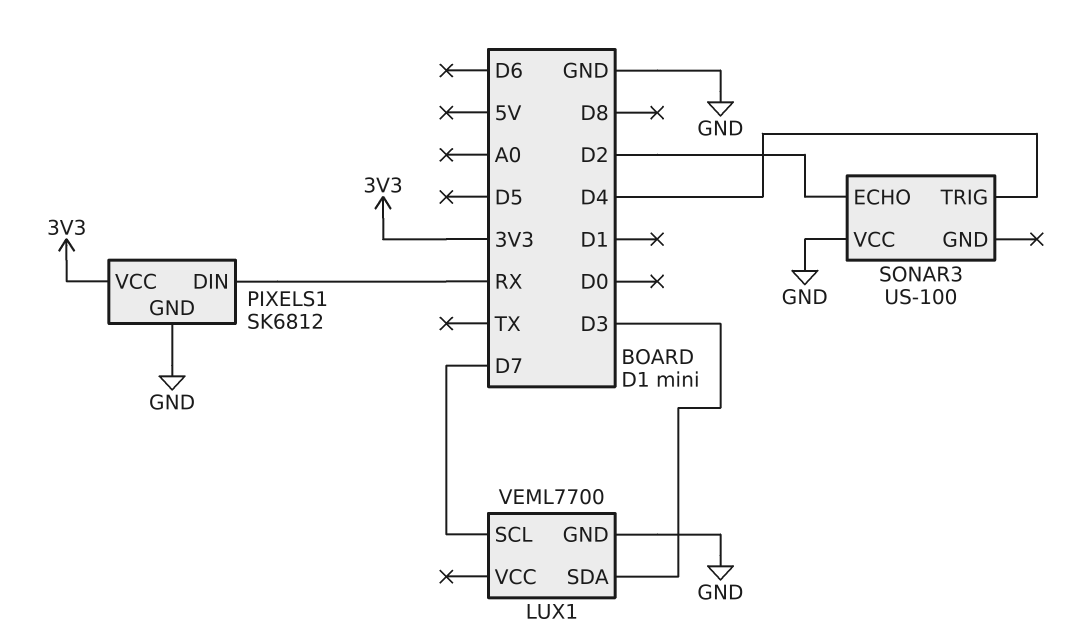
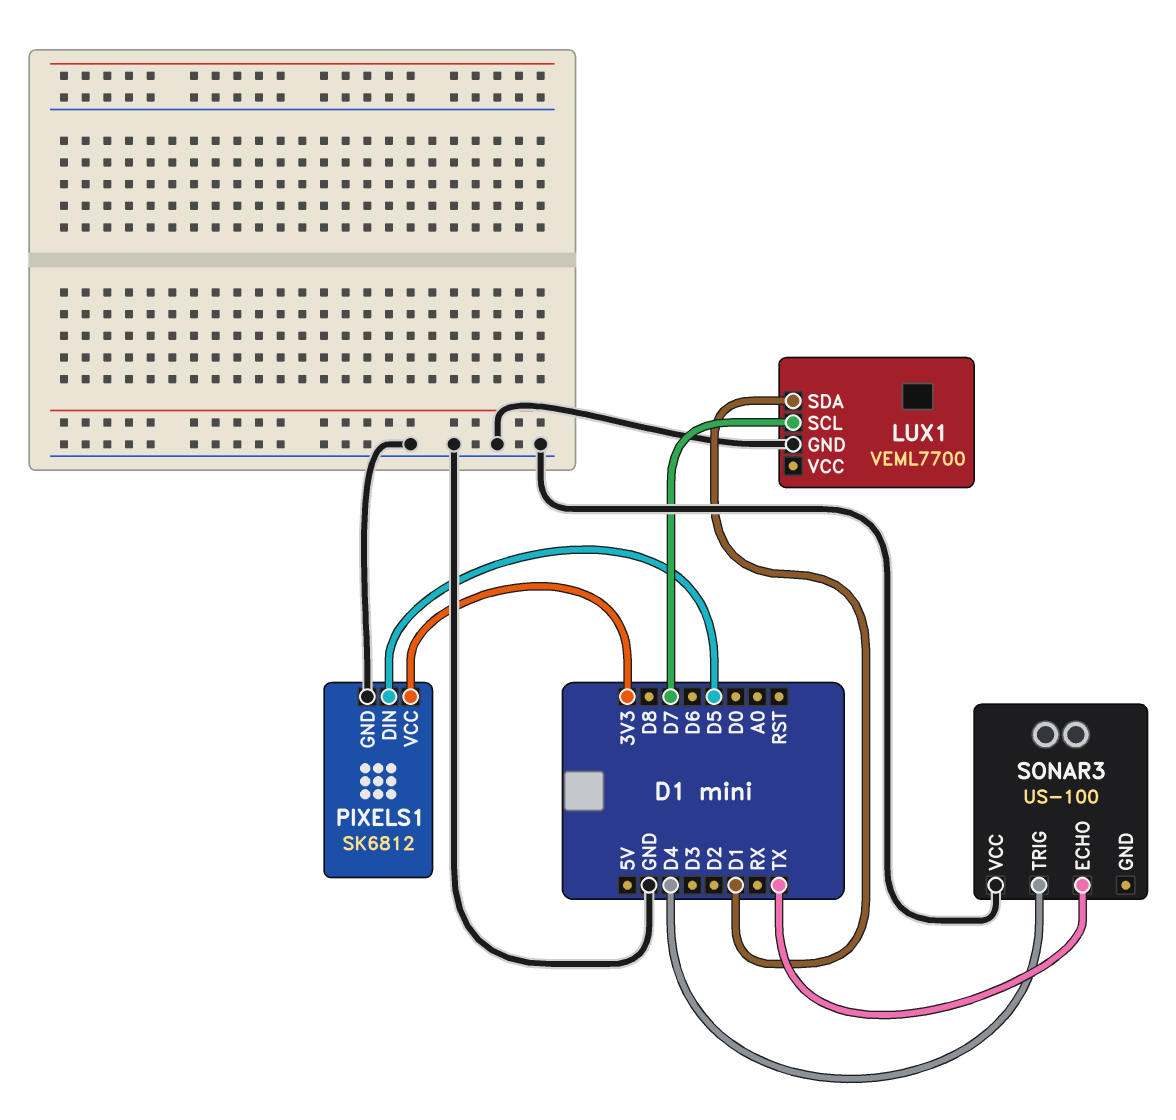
LUX1 pin SDA: D3 -> D1
PIXELS1 pin DIN: RX -> D5
SONAR3 pin ECHO: D2 -> TX

